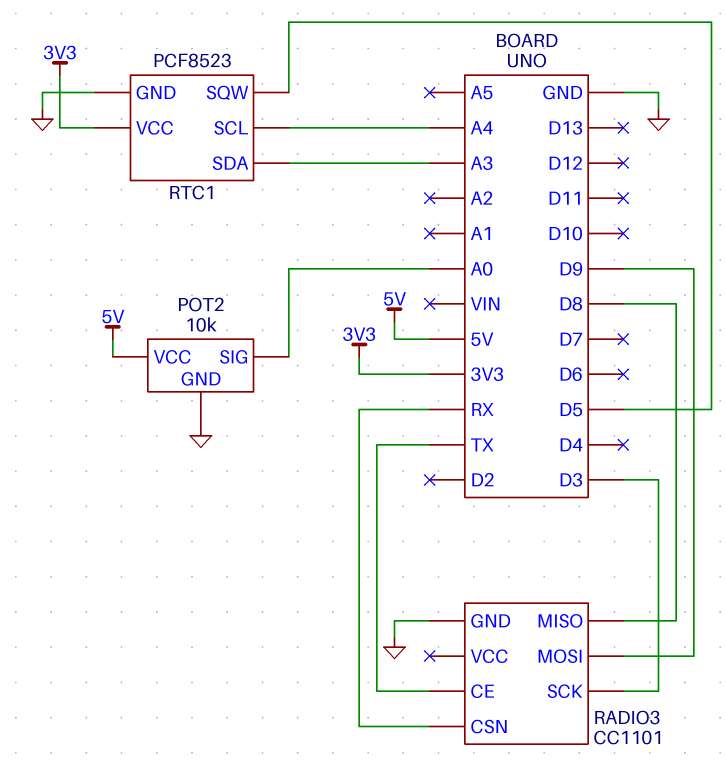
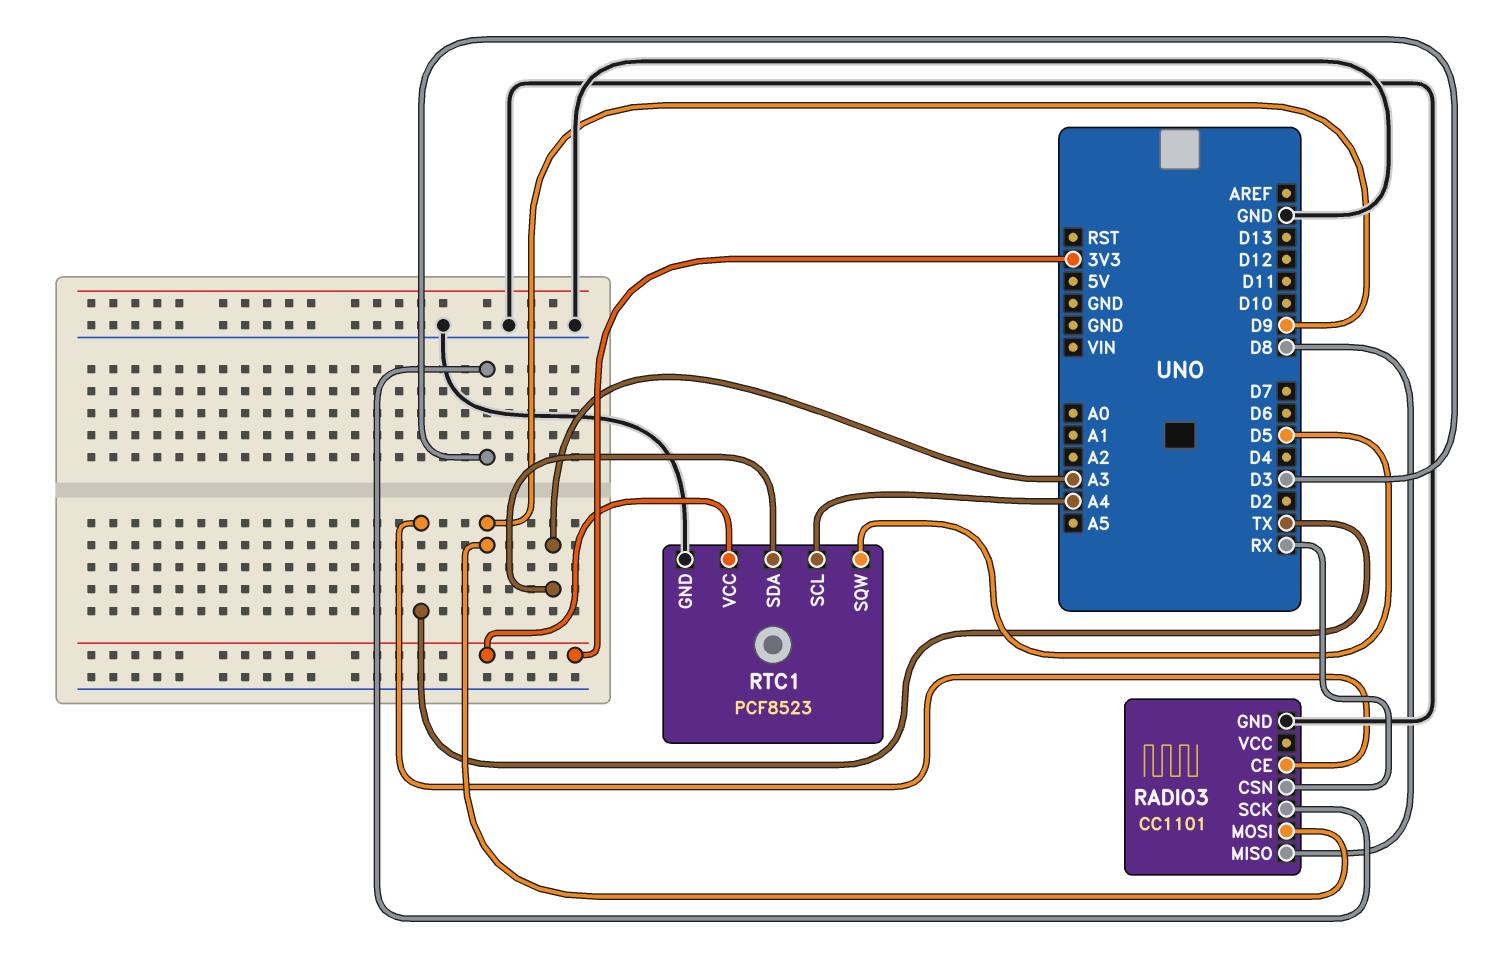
POT2: 10k -> none
POT2 pin GND: GND -> none
POT2 pin SIG: A0 -> none
POT2 pin VCC: 5V -> none

